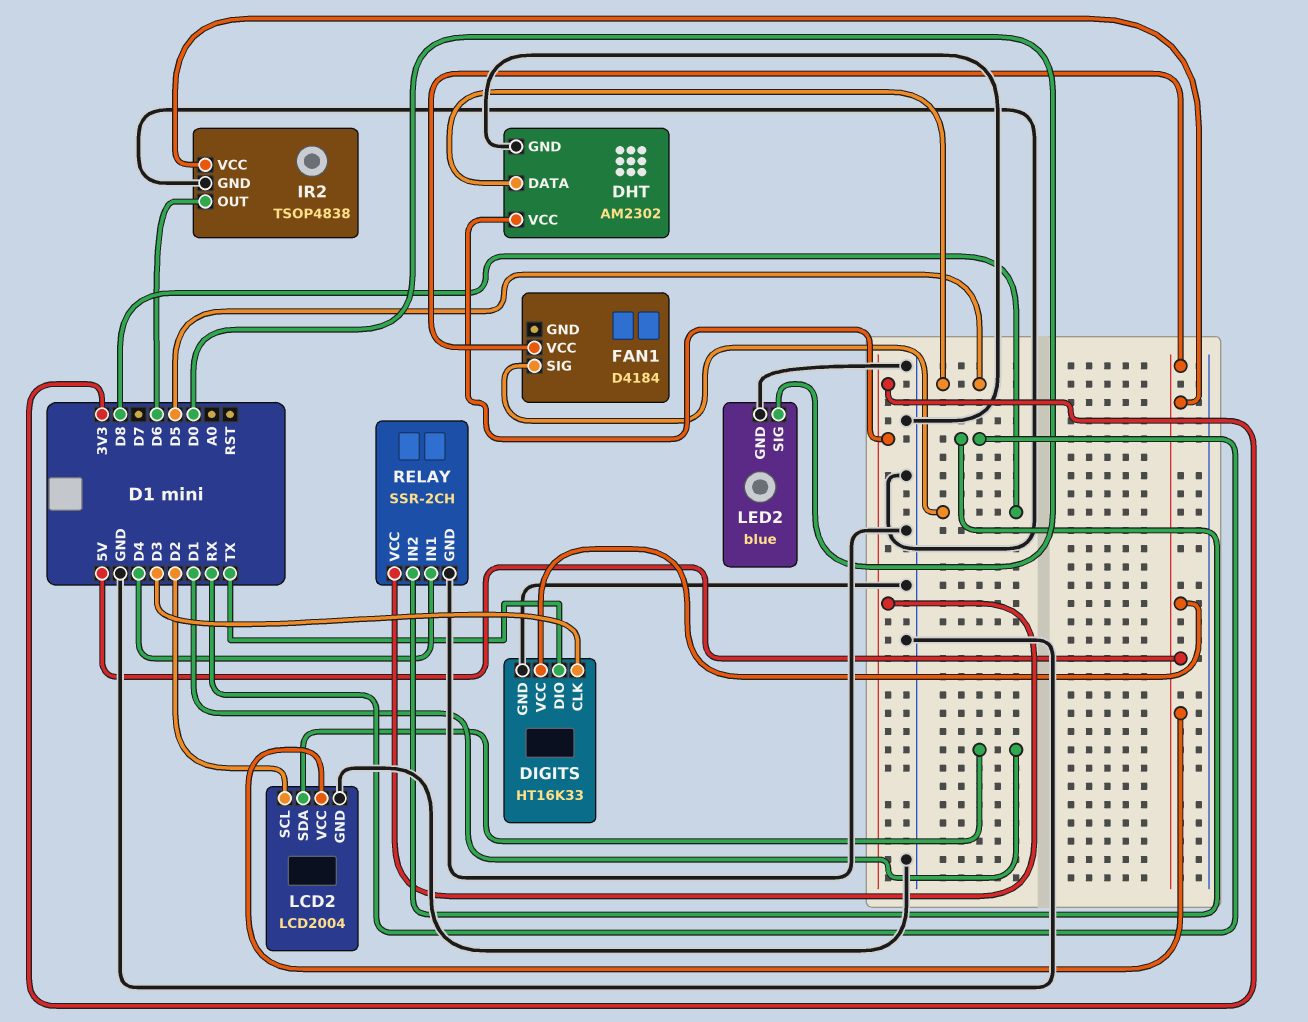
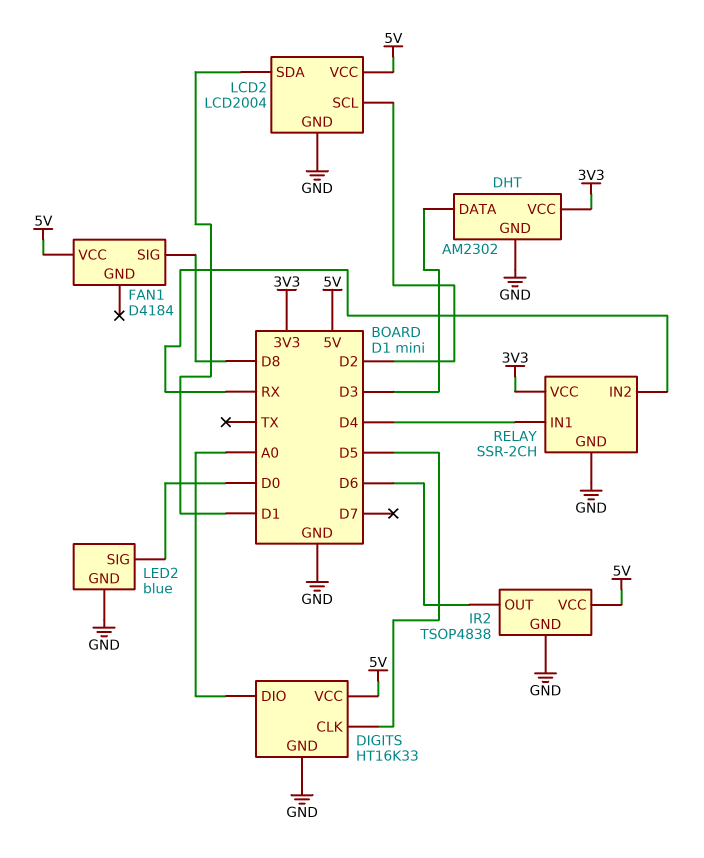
DHT pin DATA: D5 -> D3
DIGITS pin CLK: D3 -> D5
DIGITS pin DIO: TX -> A0

